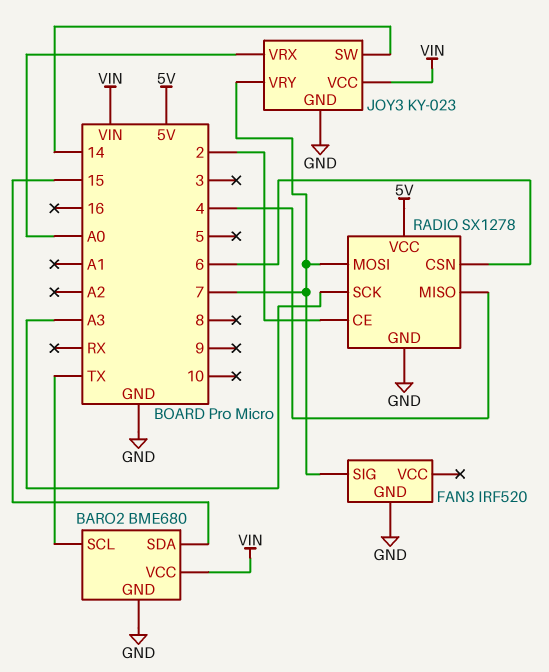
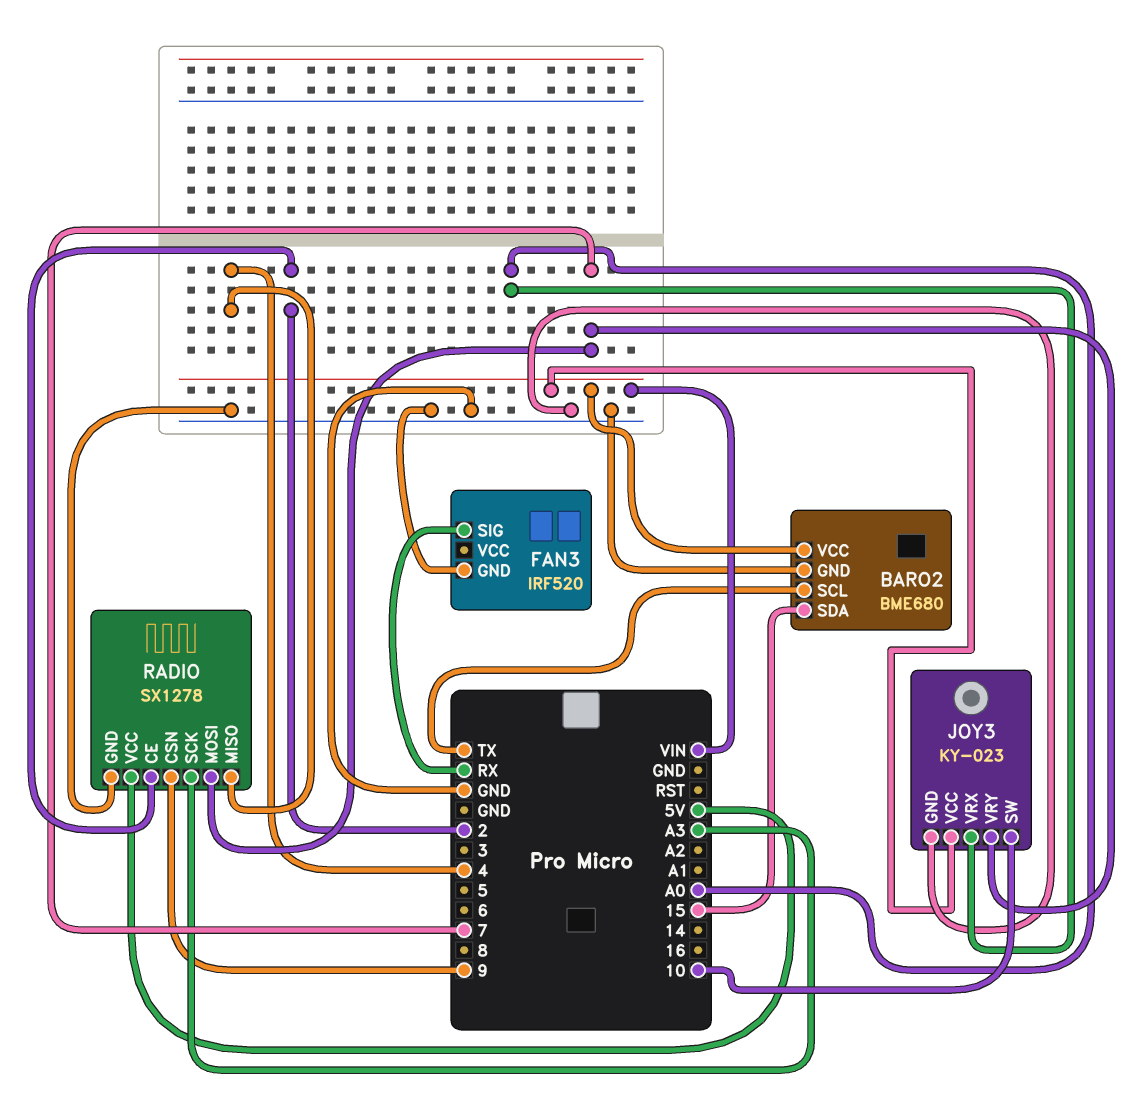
FAN3 pin SIG: 7 -> RX
JOY3 pin SW: 14 -> 10
RADIO pin CSN: 6 -> 9

